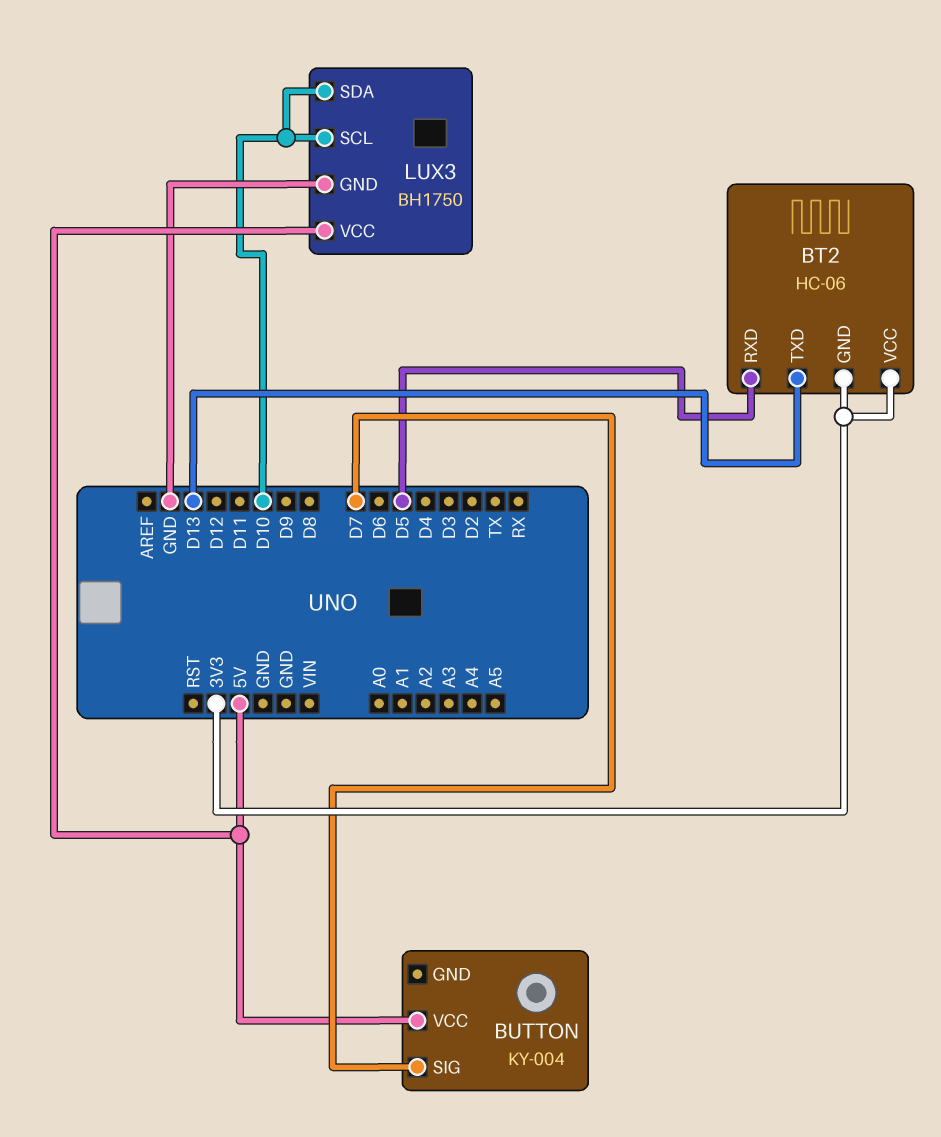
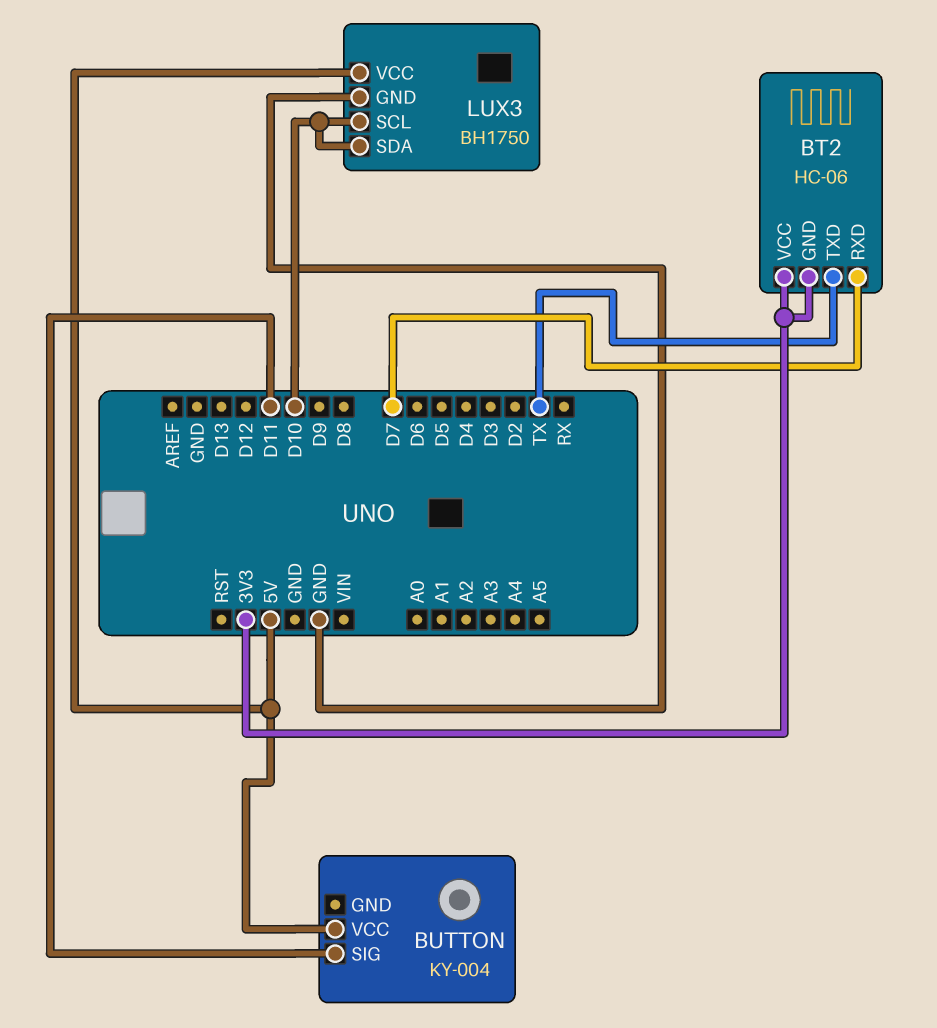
BT2 pin RXD: D5 -> D7
BT2 pin TXD: D13 -> TX
BUTTON pin SIG: D7 -> D11

